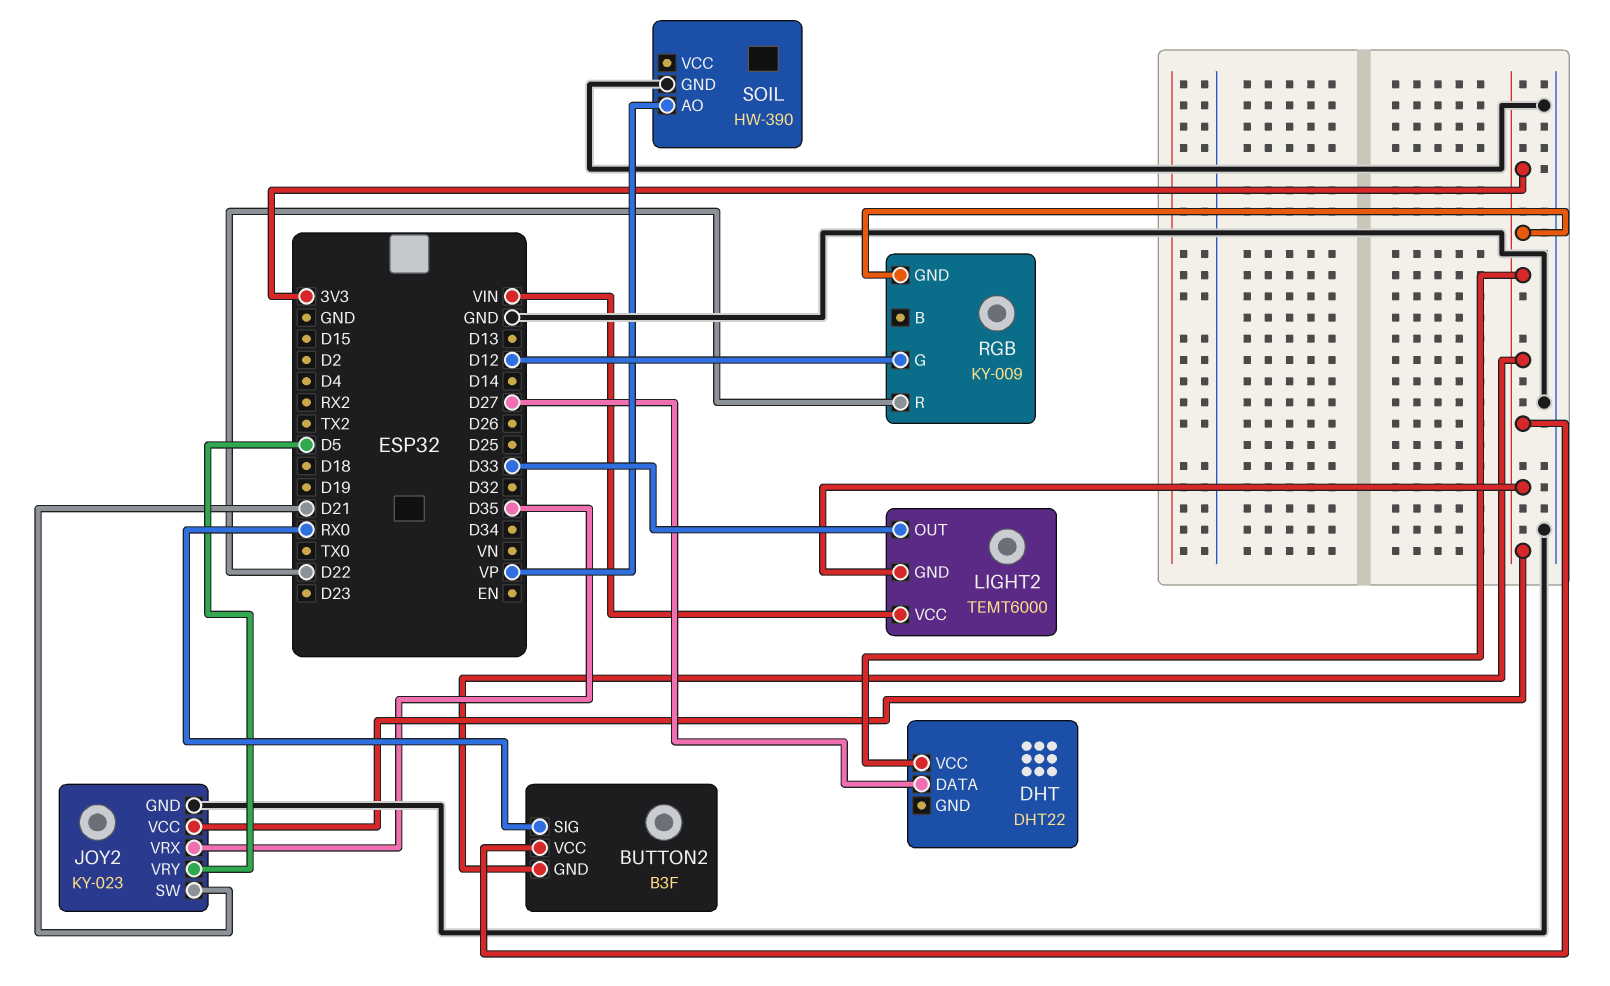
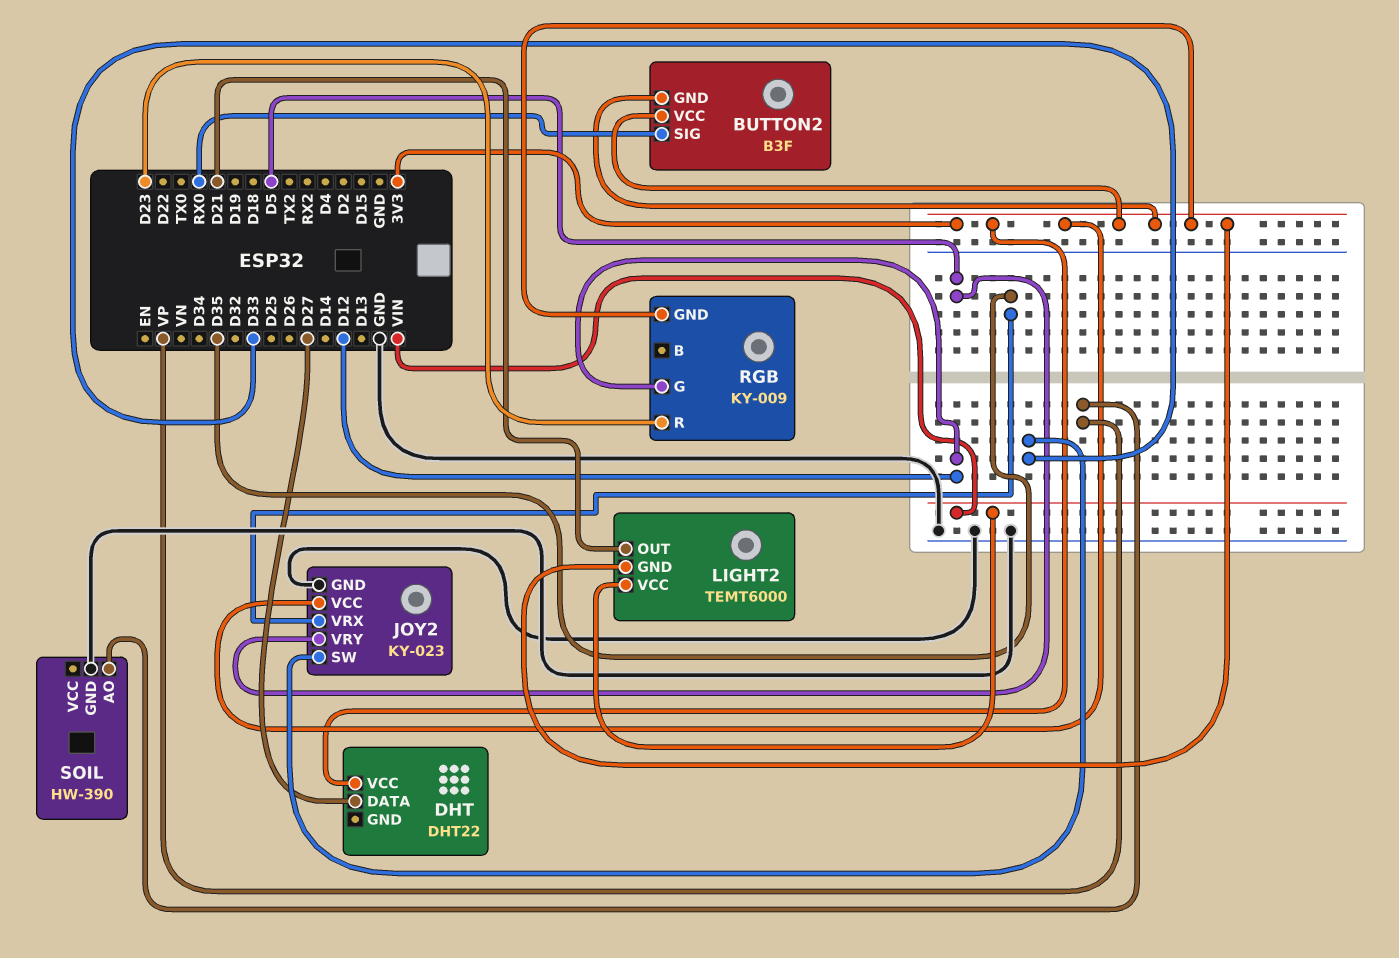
JOY2 pin SW: D21 -> D33
LIGHT2 pin OUT: D33 -> D21
RGB pin R: D22 -> D23

